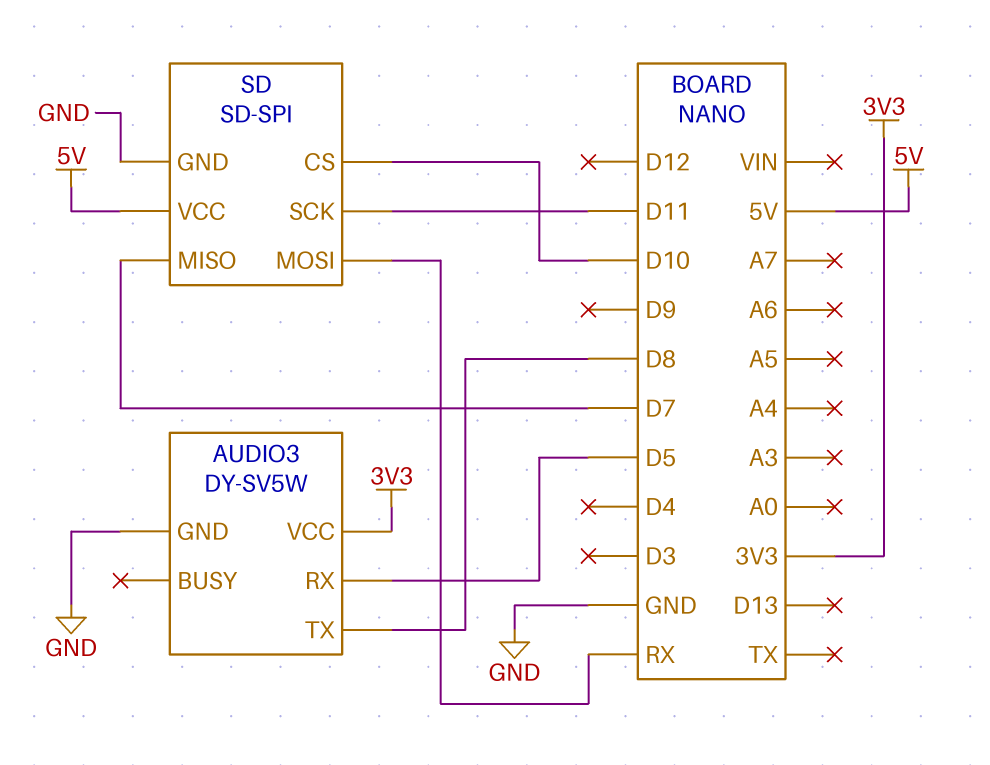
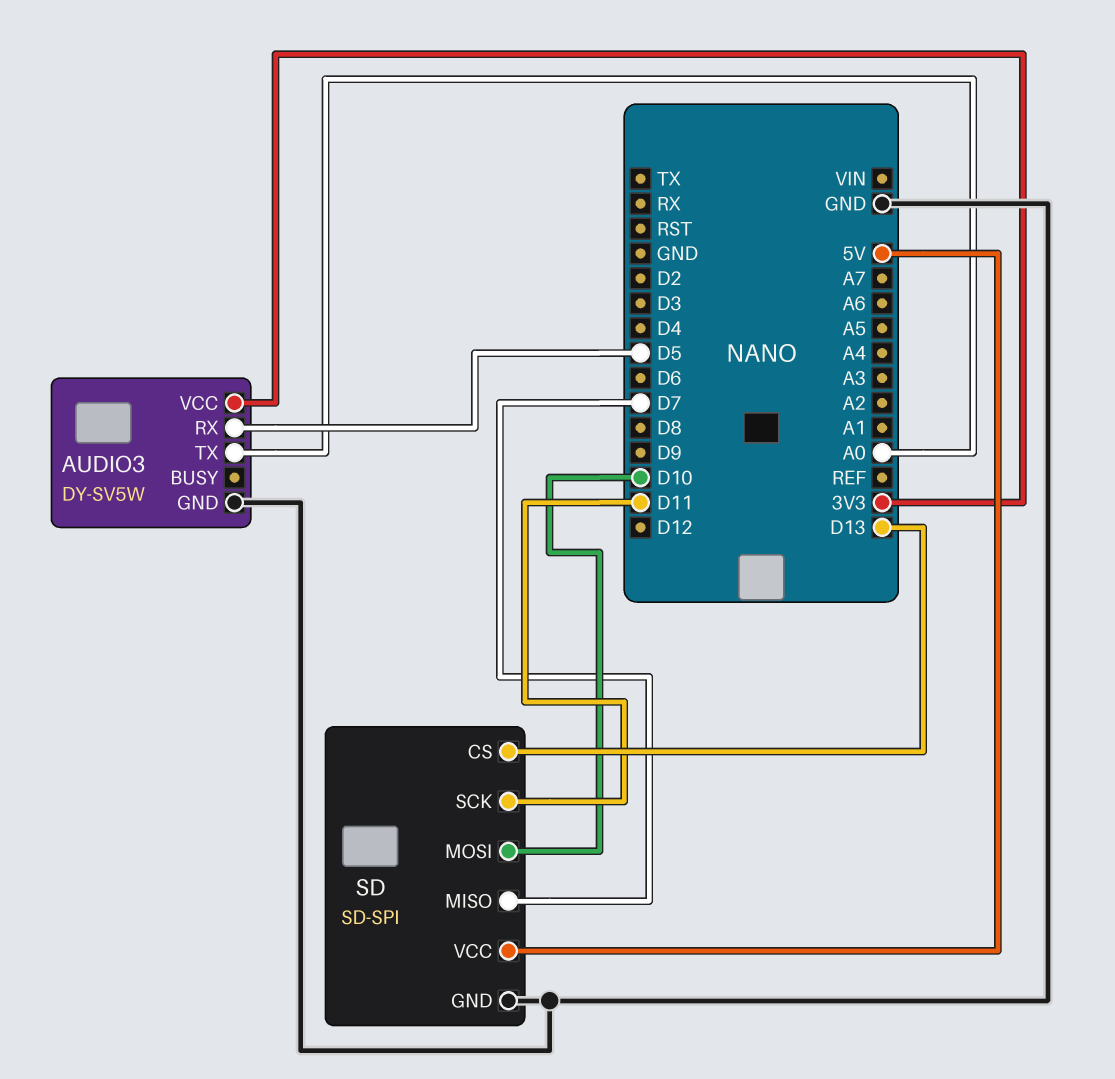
AUDIO3 pin TX: D8 -> A0
SD pin CS: D10 -> D13
SD pin MOSI: RX -> D10

